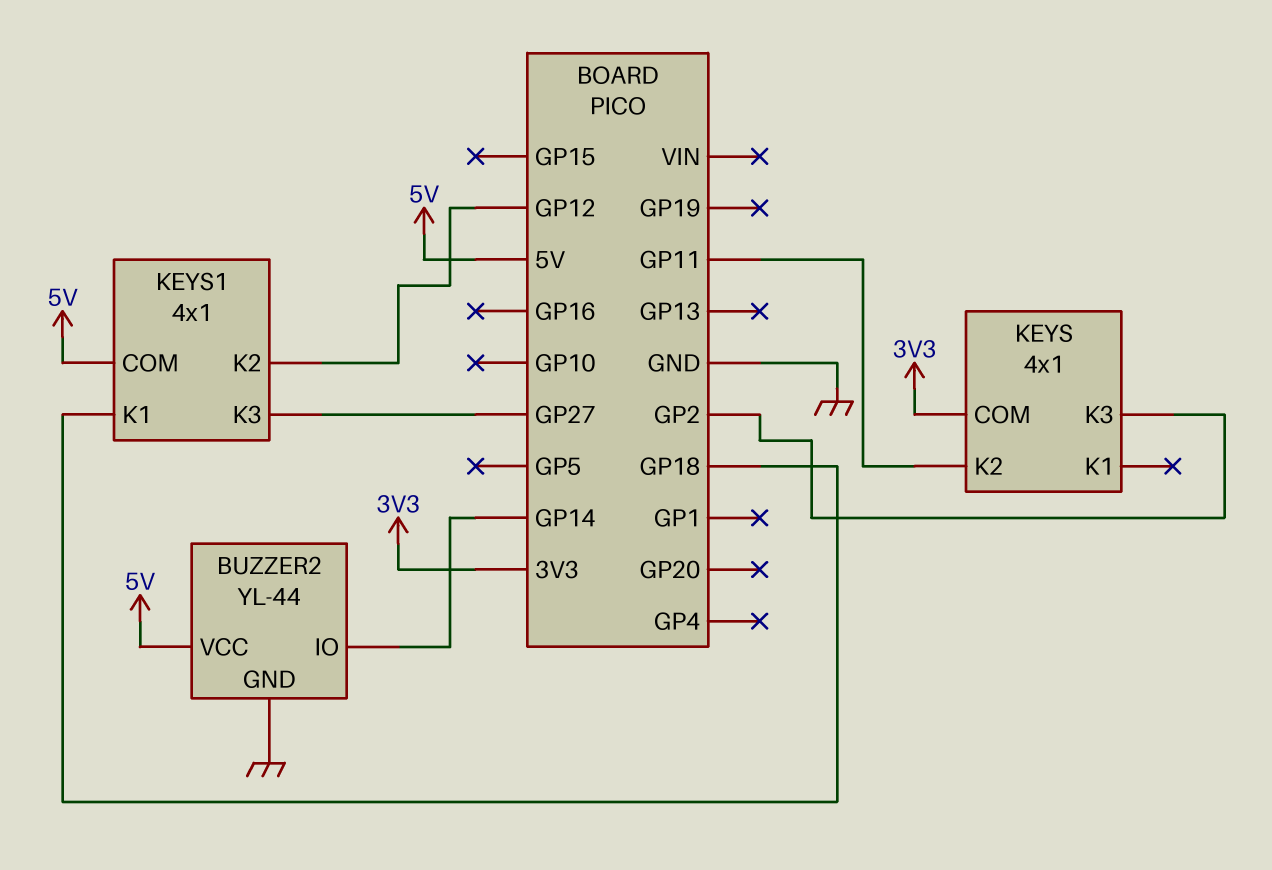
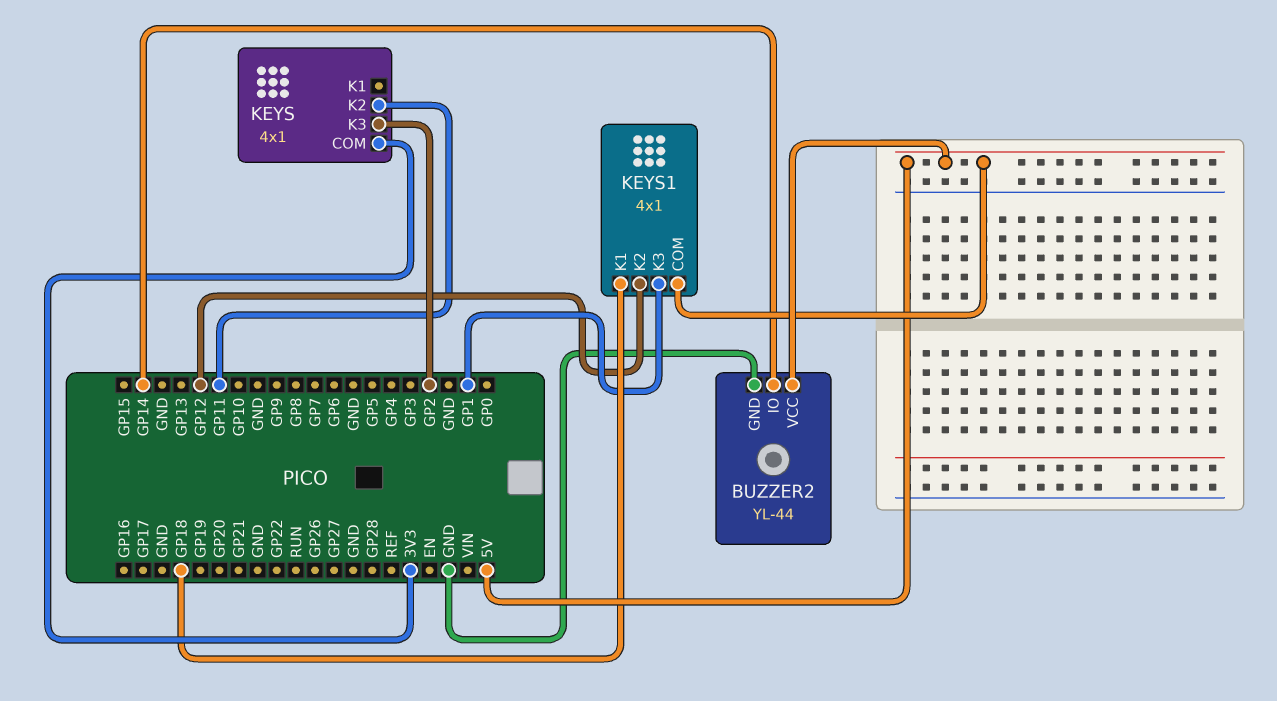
KEYS1 pin K3: GP27 -> GP1

